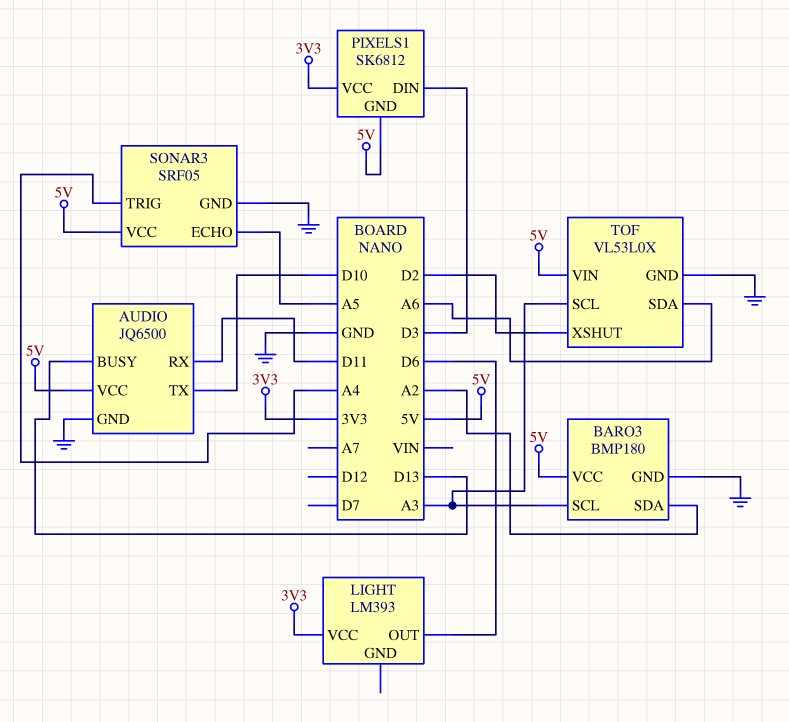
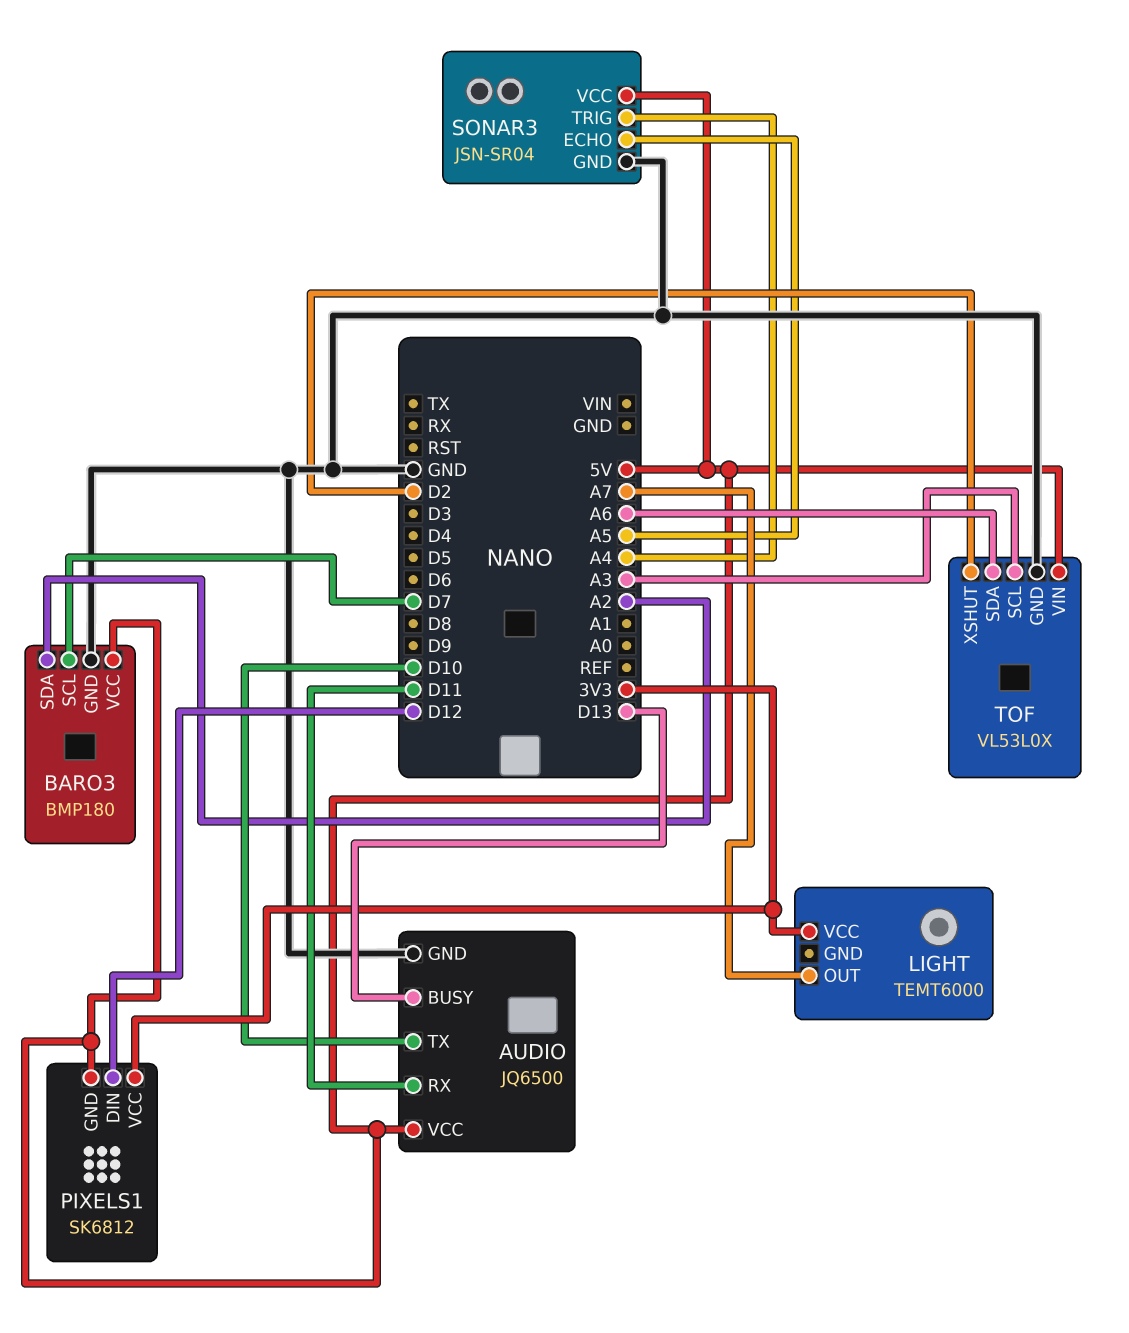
BARO3 pin SCL: A3 -> D7
LIGHT: LM393 -> TEMT6000
LIGHT pin OUT: D6 -> A7
PIXELS1 pin DIN: D3 -> D12
SONAR3: SRF05 -> JSN-SR04

